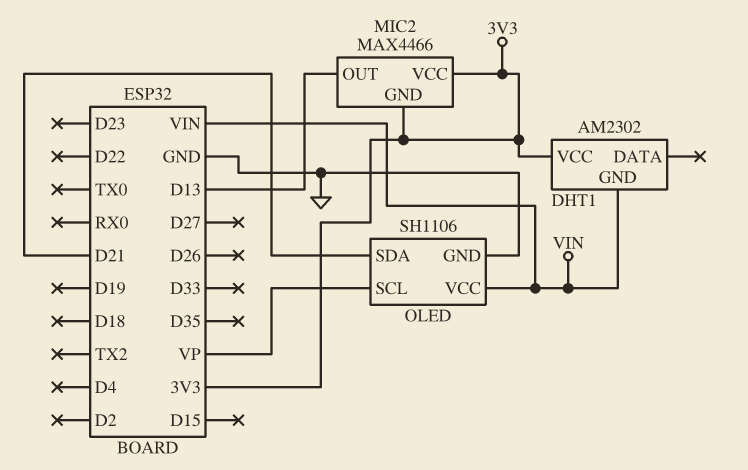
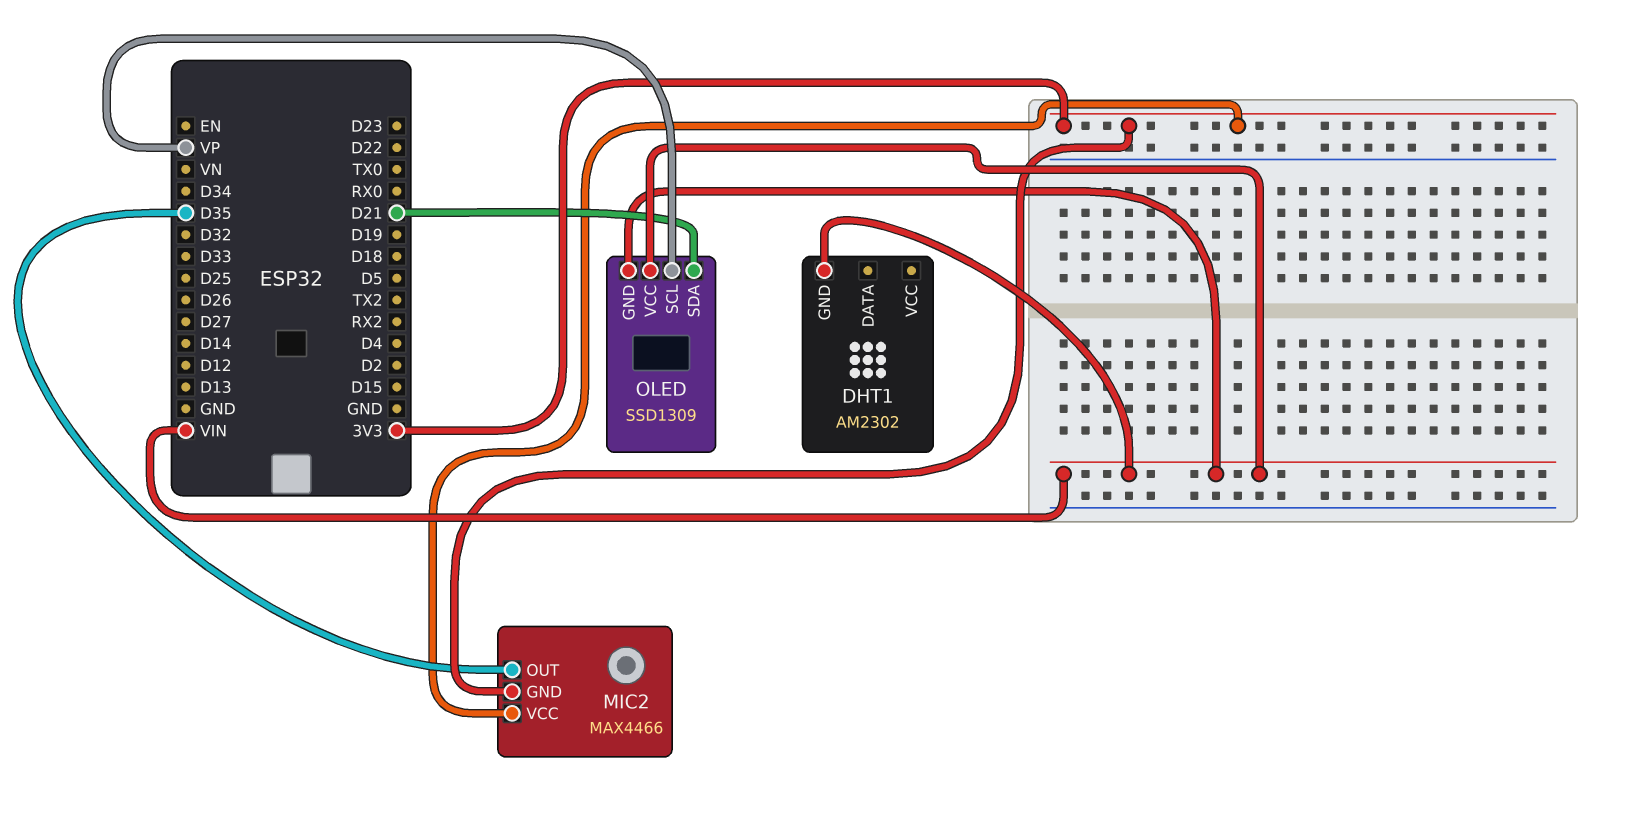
DHT1 pin VCC: 3V3 -> none
MIC2 pin OUT: D13 -> D35
OLED: SH1106 -> SSD1309
OLED pin GND: GND -> VIN

